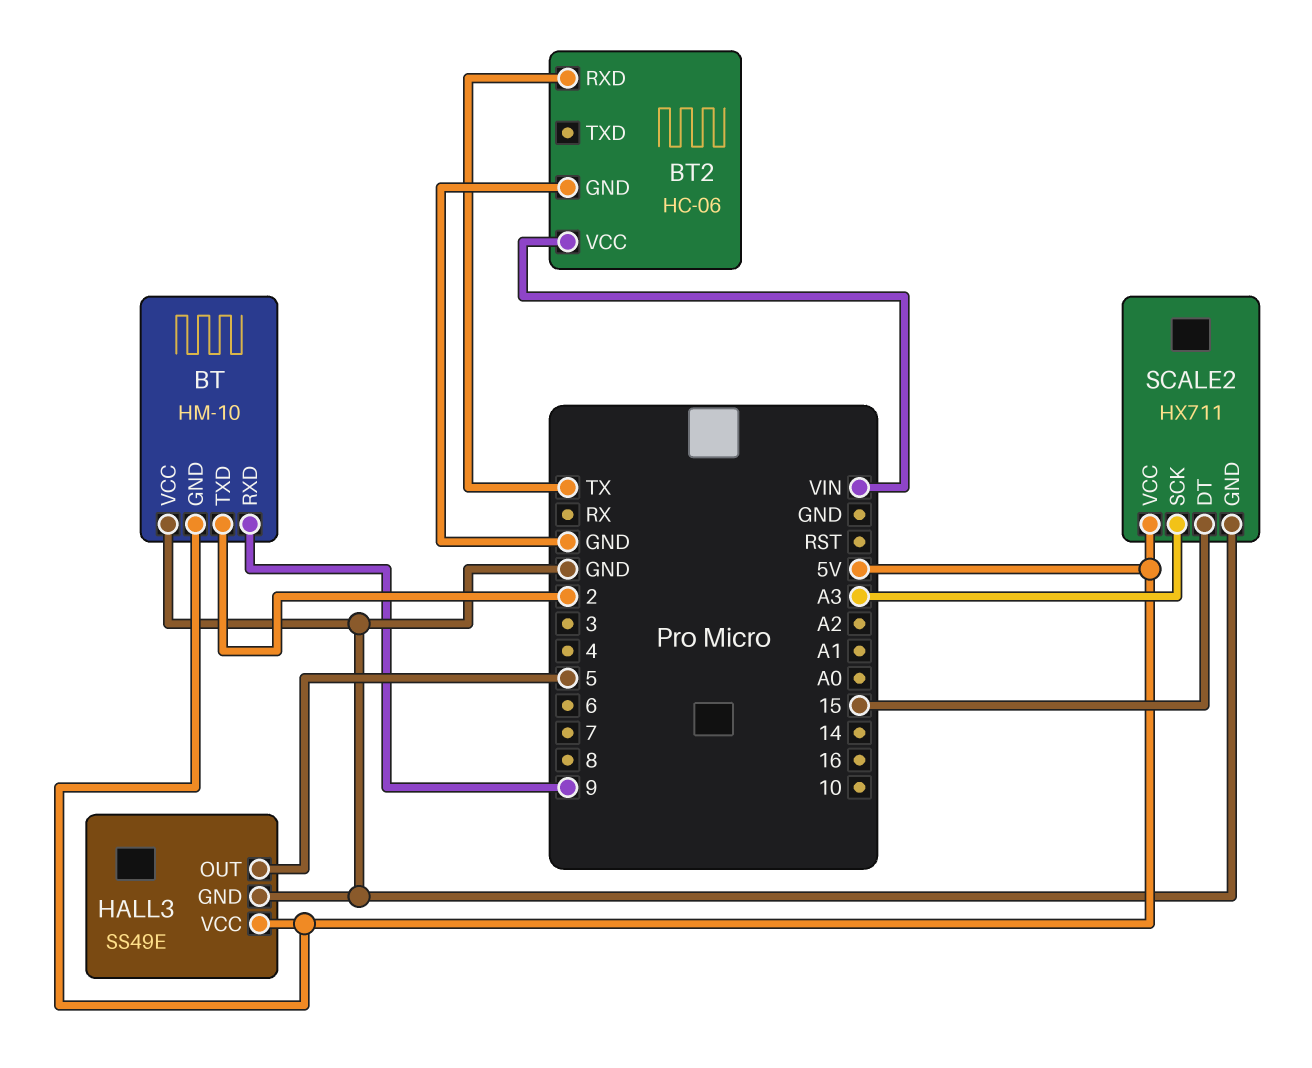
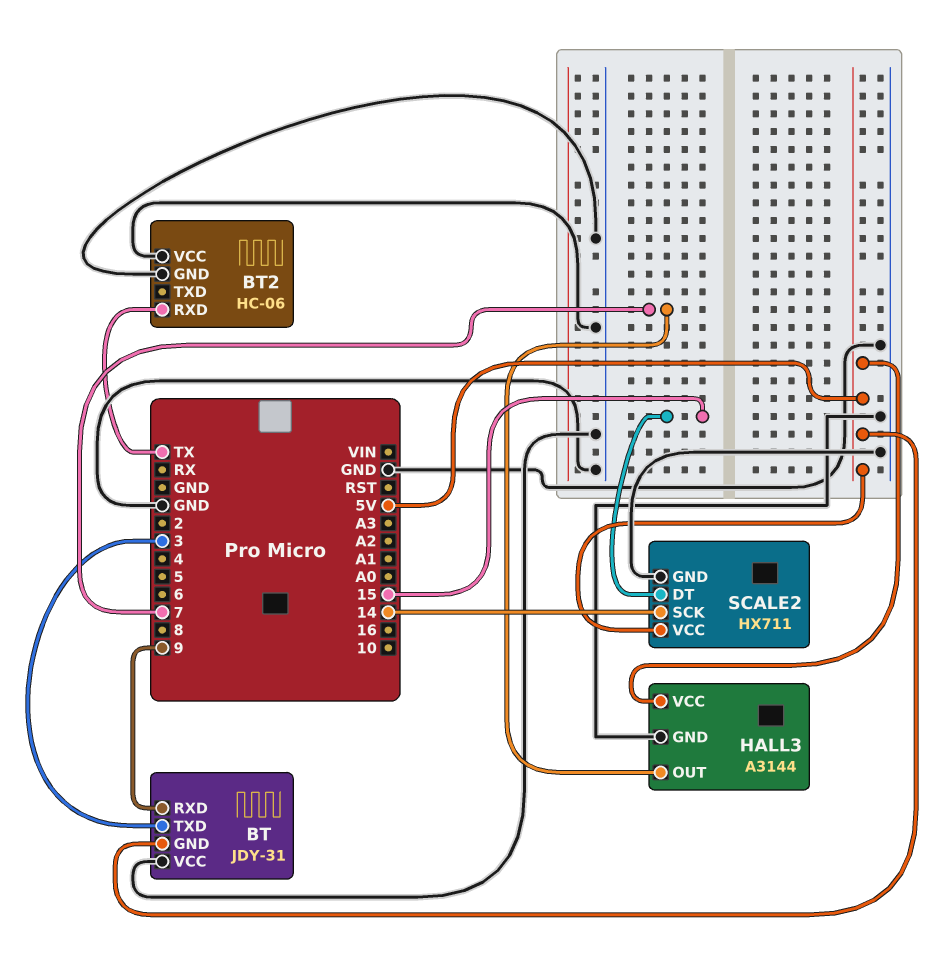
BT: HM-10 -> JDY-31
BT pin TXD: 2 -> 3
BT2 pin VCC: VIN -> GND
HALL3: SS49E -> A3144
HALL3 pin OUT: 5 -> 7
SCALE2 pin SCK: A3 -> 14

